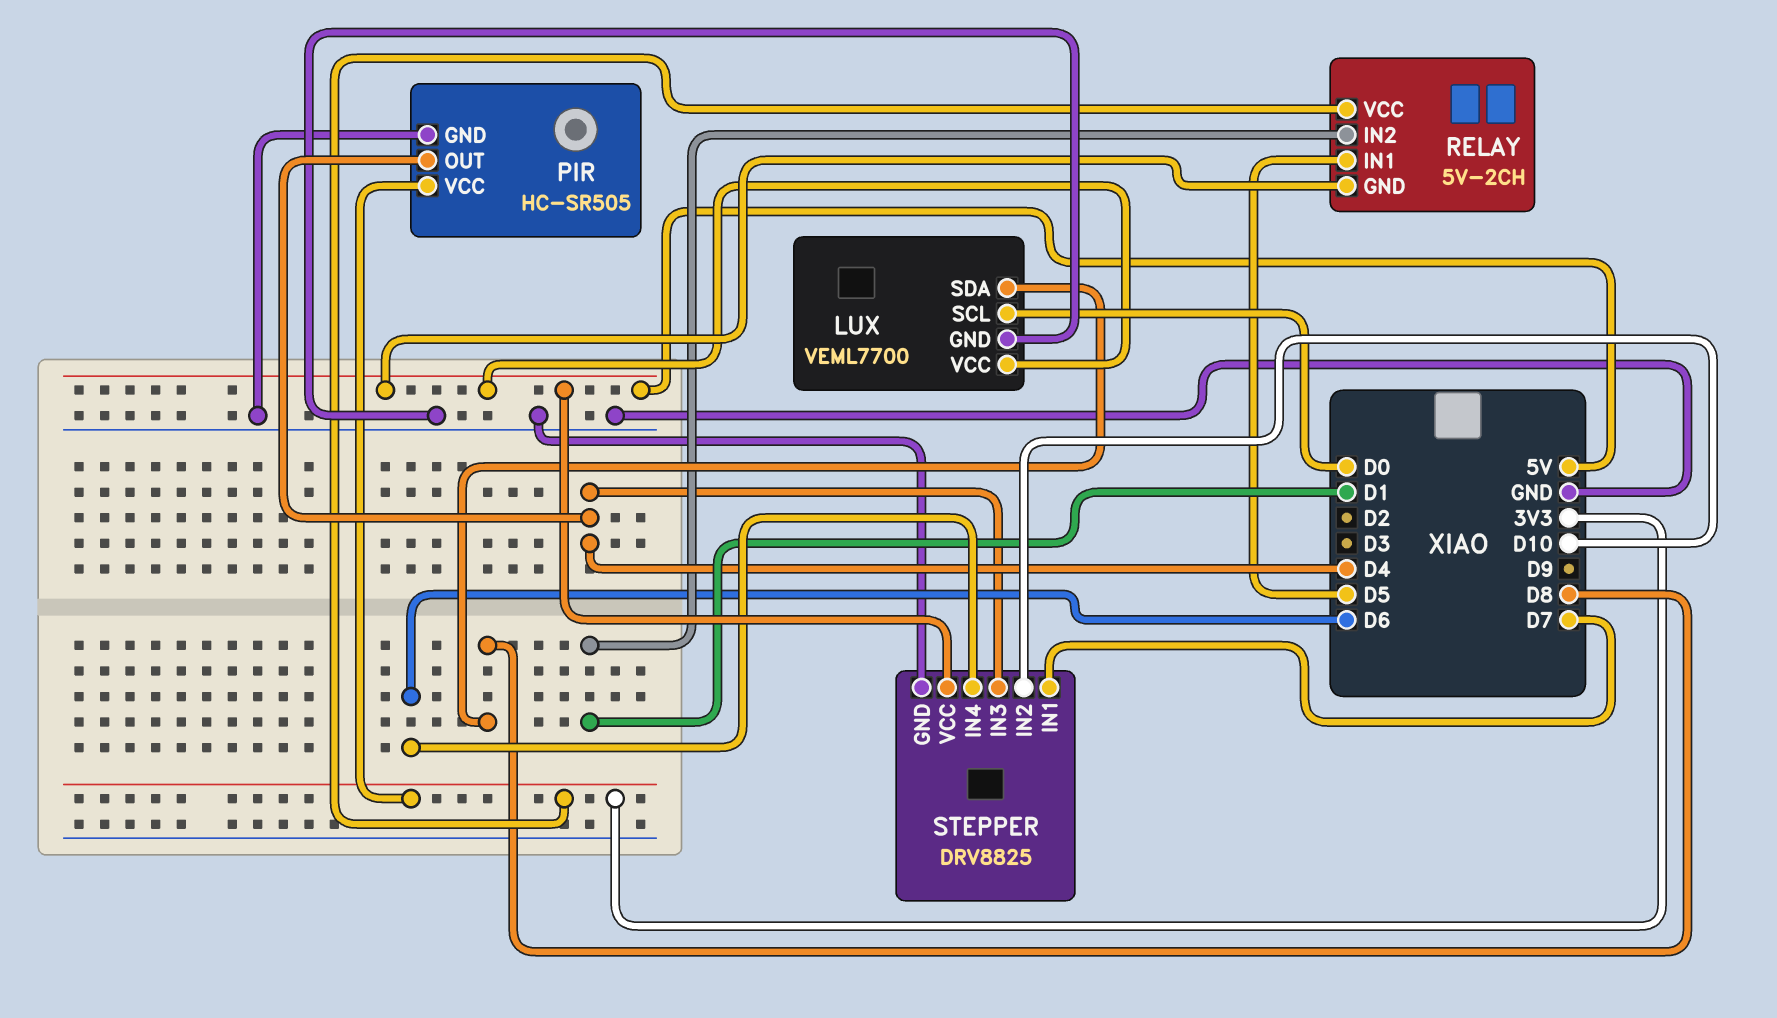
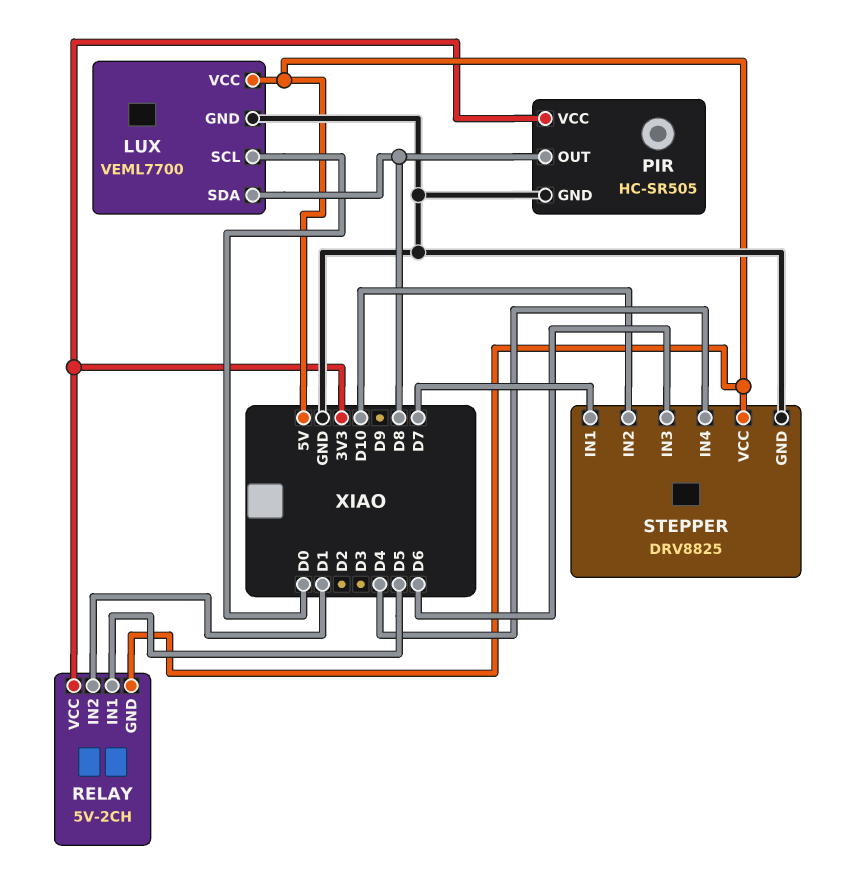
PIR pin OUT: D4 -> D8
STEPPER pin IN3: D4 -> D6
STEPPER pin IN4: D6 -> D4

